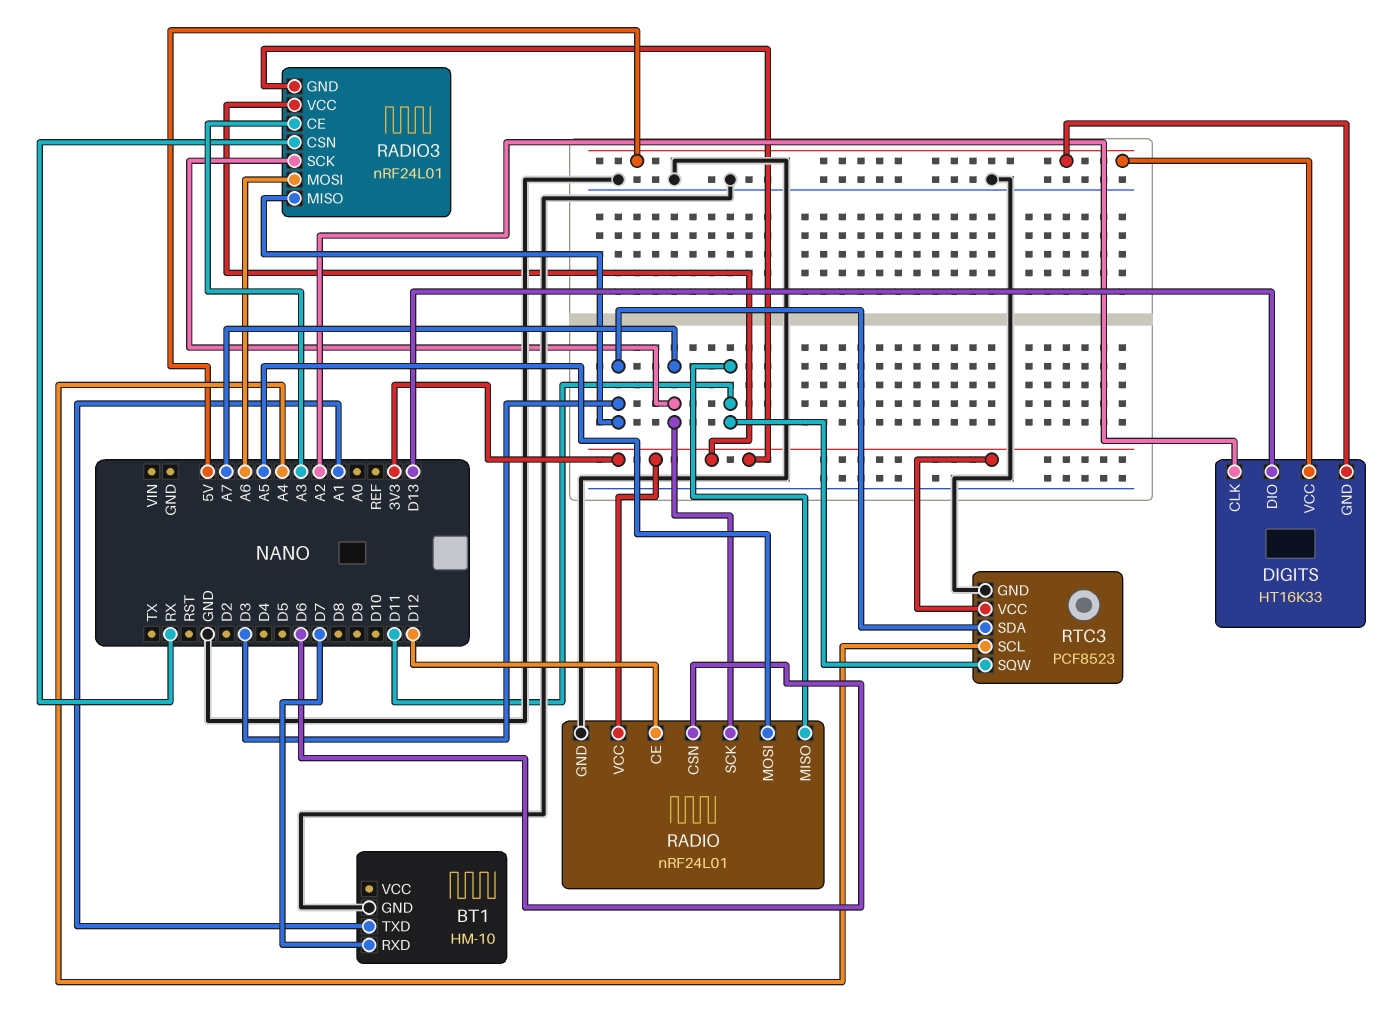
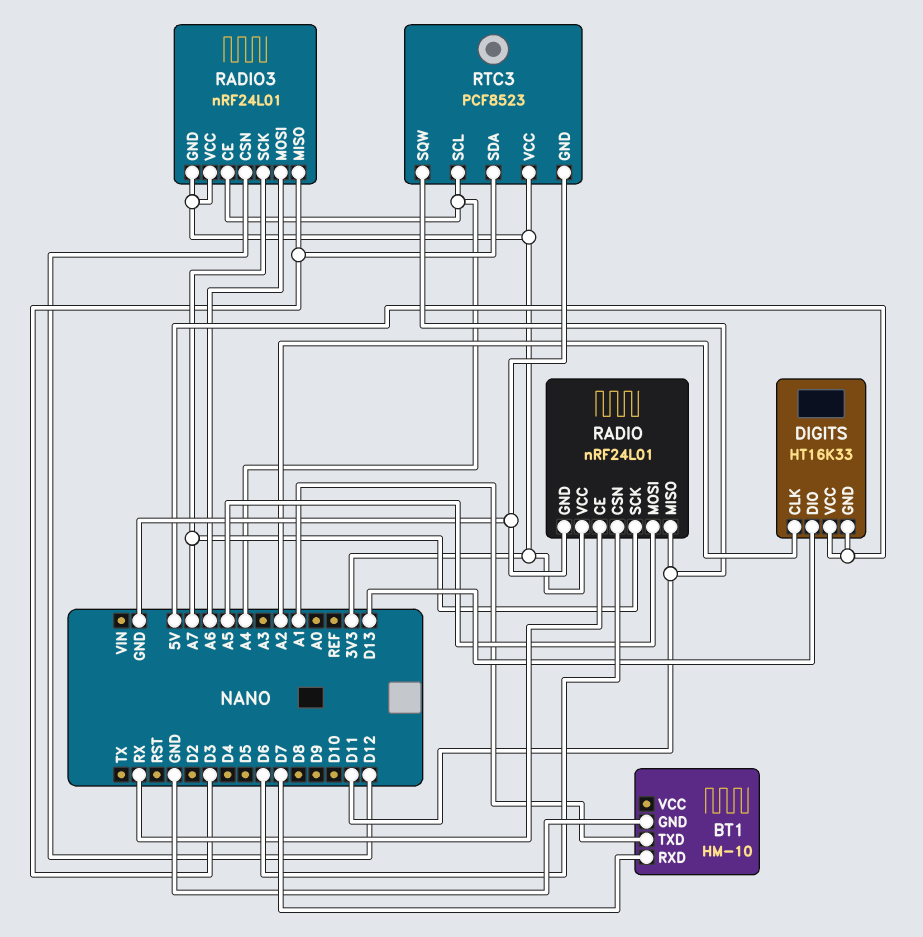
RADIO pin CE: D12 -> RX
RADIO3 pin CE: A3 -> A4
RADIO3 pin CSN: RX -> D12

